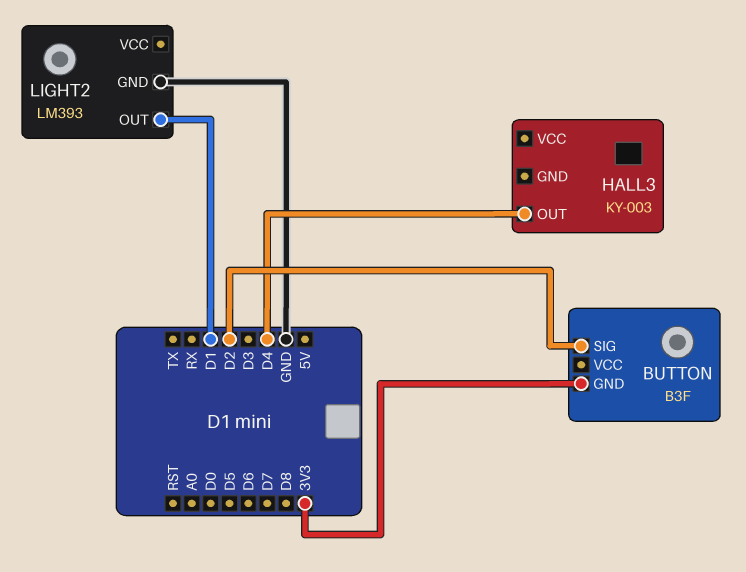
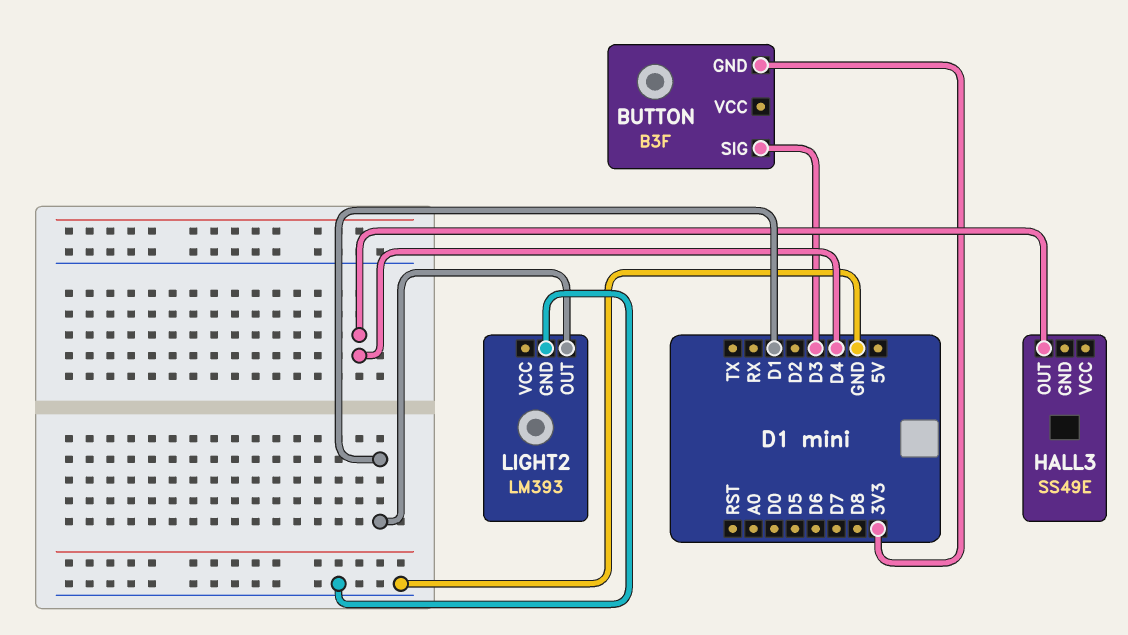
BUTTON pin SIG: D2 -> D3
HALL3: KY-003 -> SS49E

